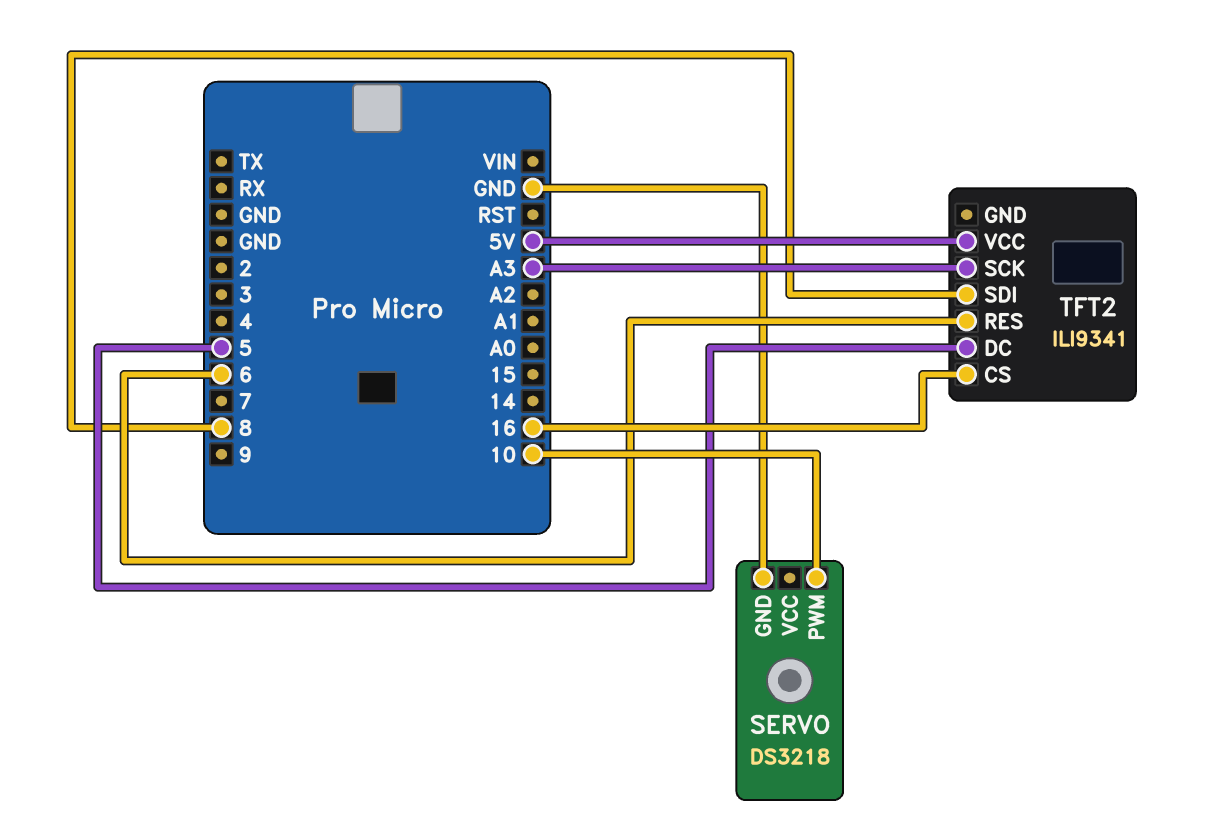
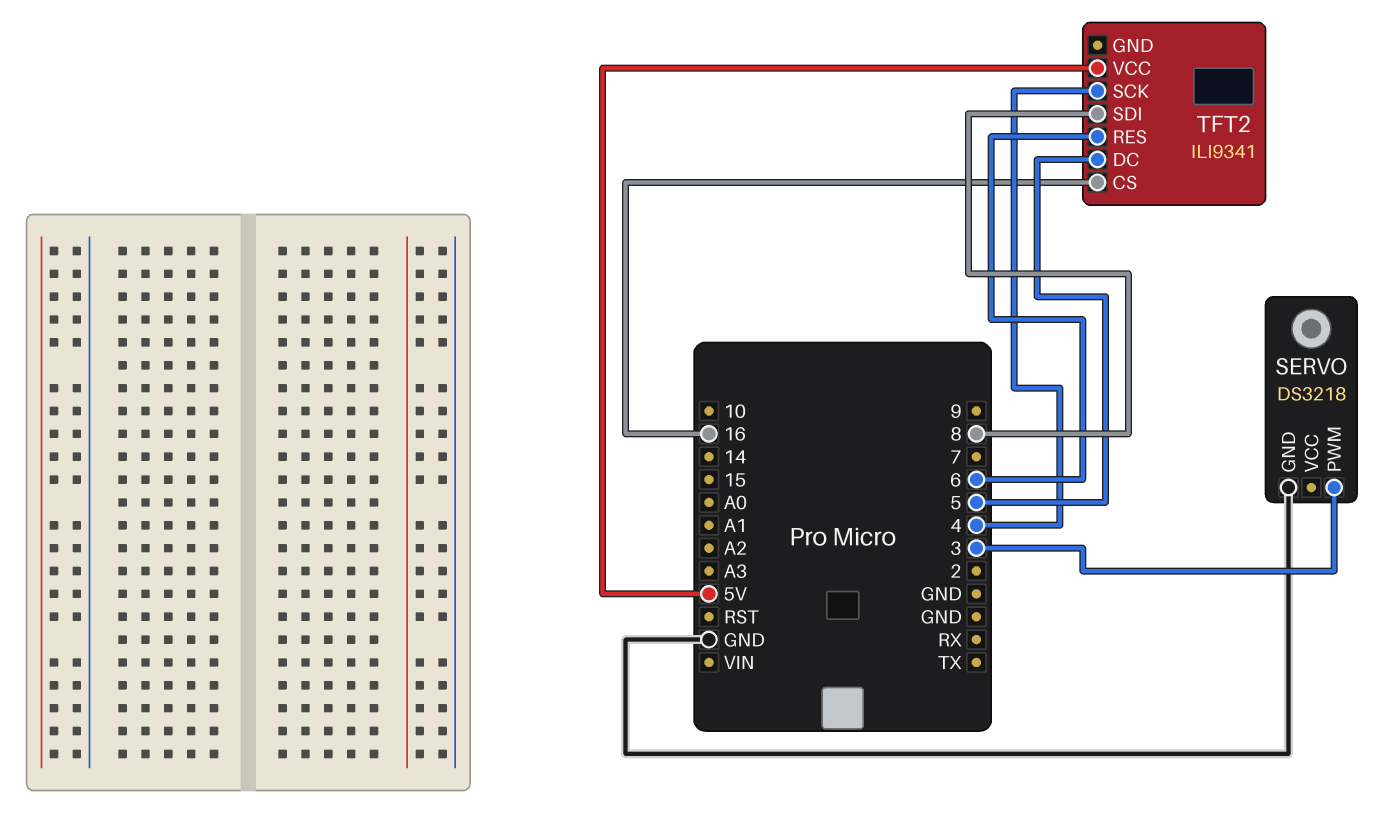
SERVO pin PWM: 10 -> 3
TFT2 pin SCK: A3 -> 4

